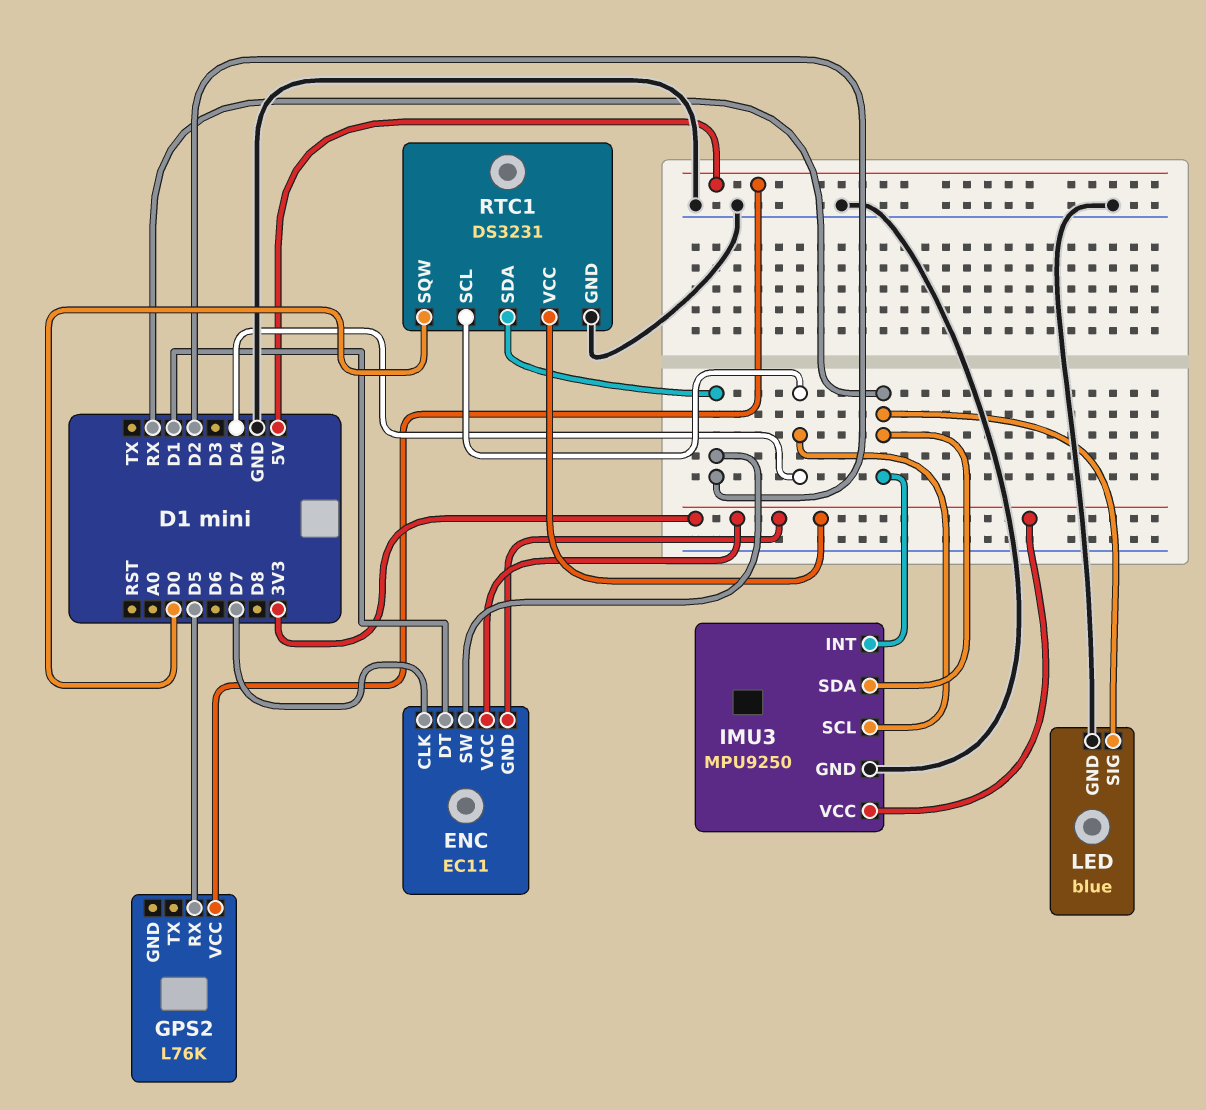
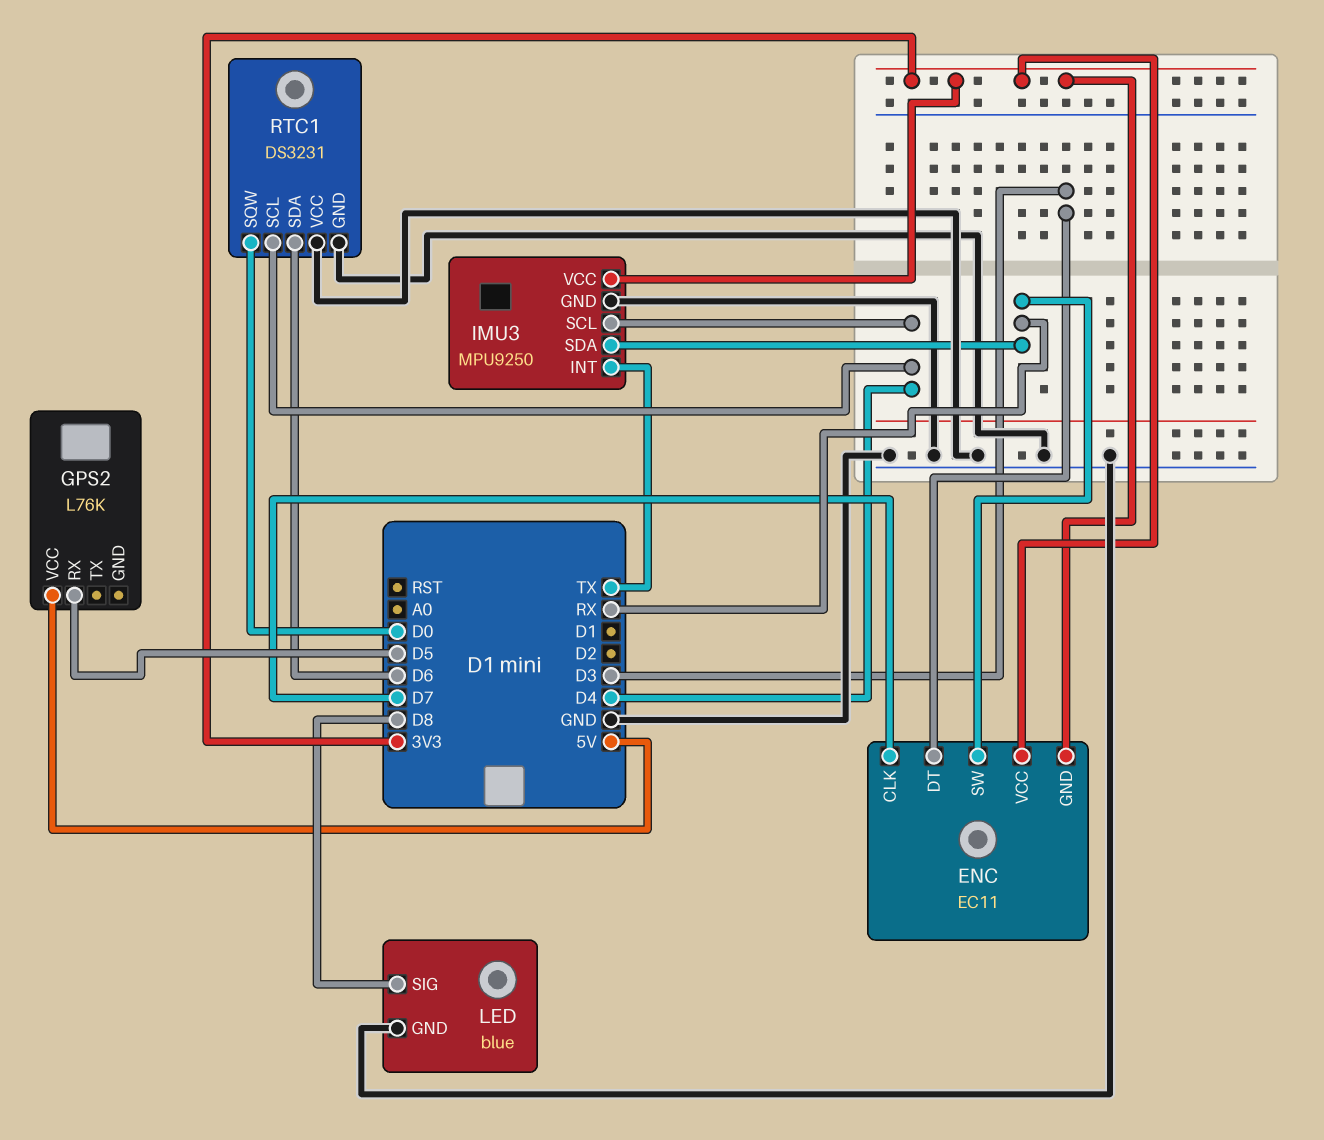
ENC pin DT: D1 -> D3
ENC pin SW: D2 -> RX
IMU3 pin INT: RX -> TX
LED pin SIG: RX -> D8
RTC1 pin SDA: D2 -> D6
RTC1 pin VCC: 3V3 -> GND

